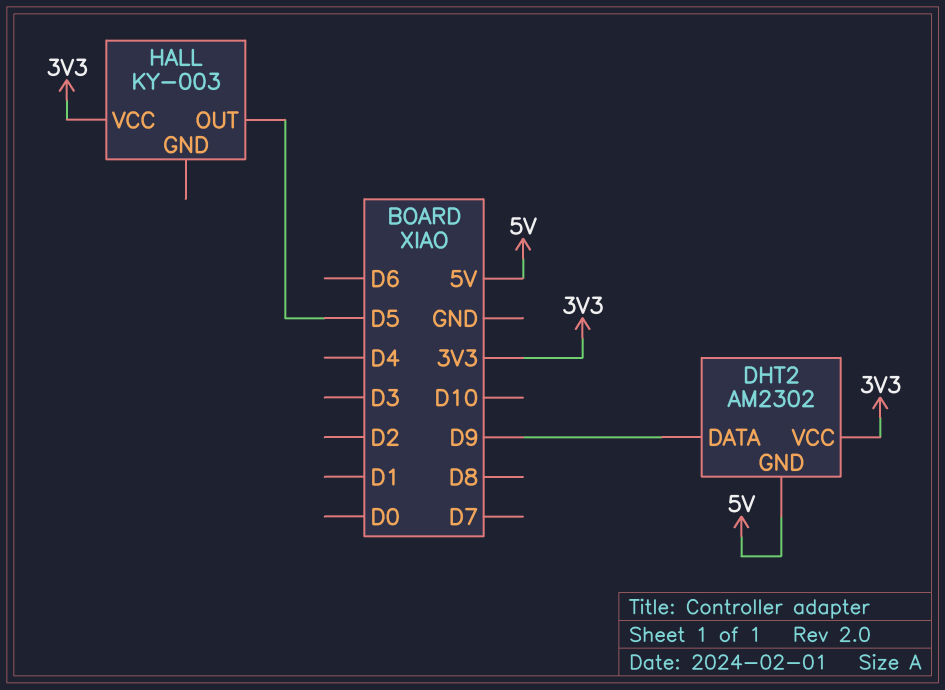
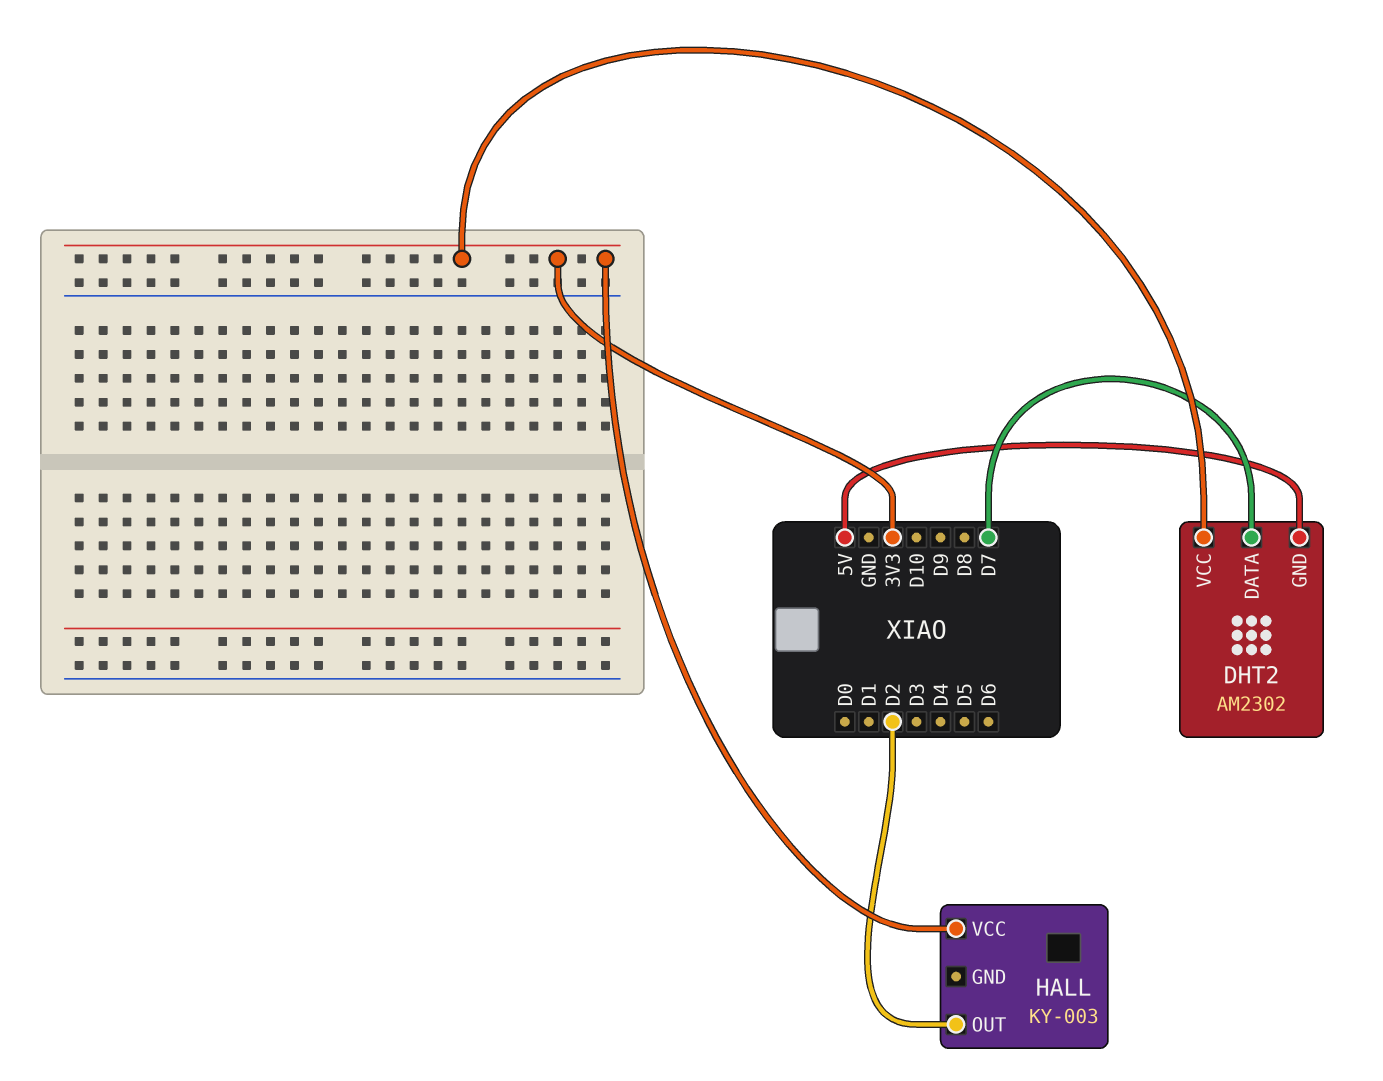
DHT2 pin DATA: D9 -> D7
HALL pin OUT: D5 -> D2

